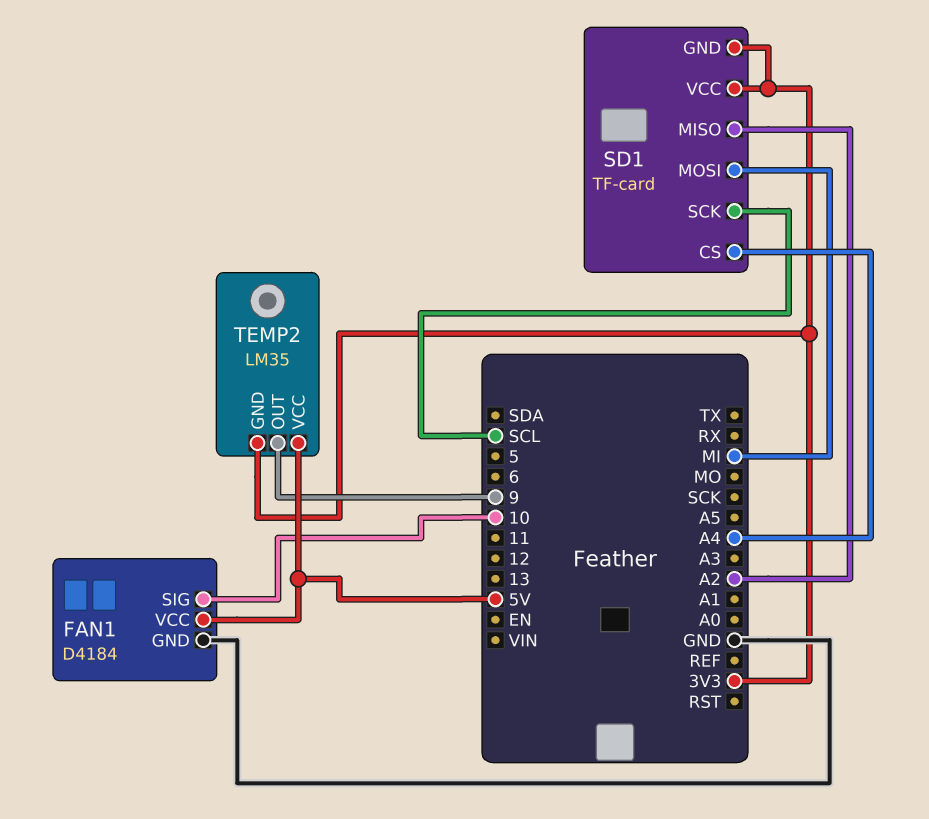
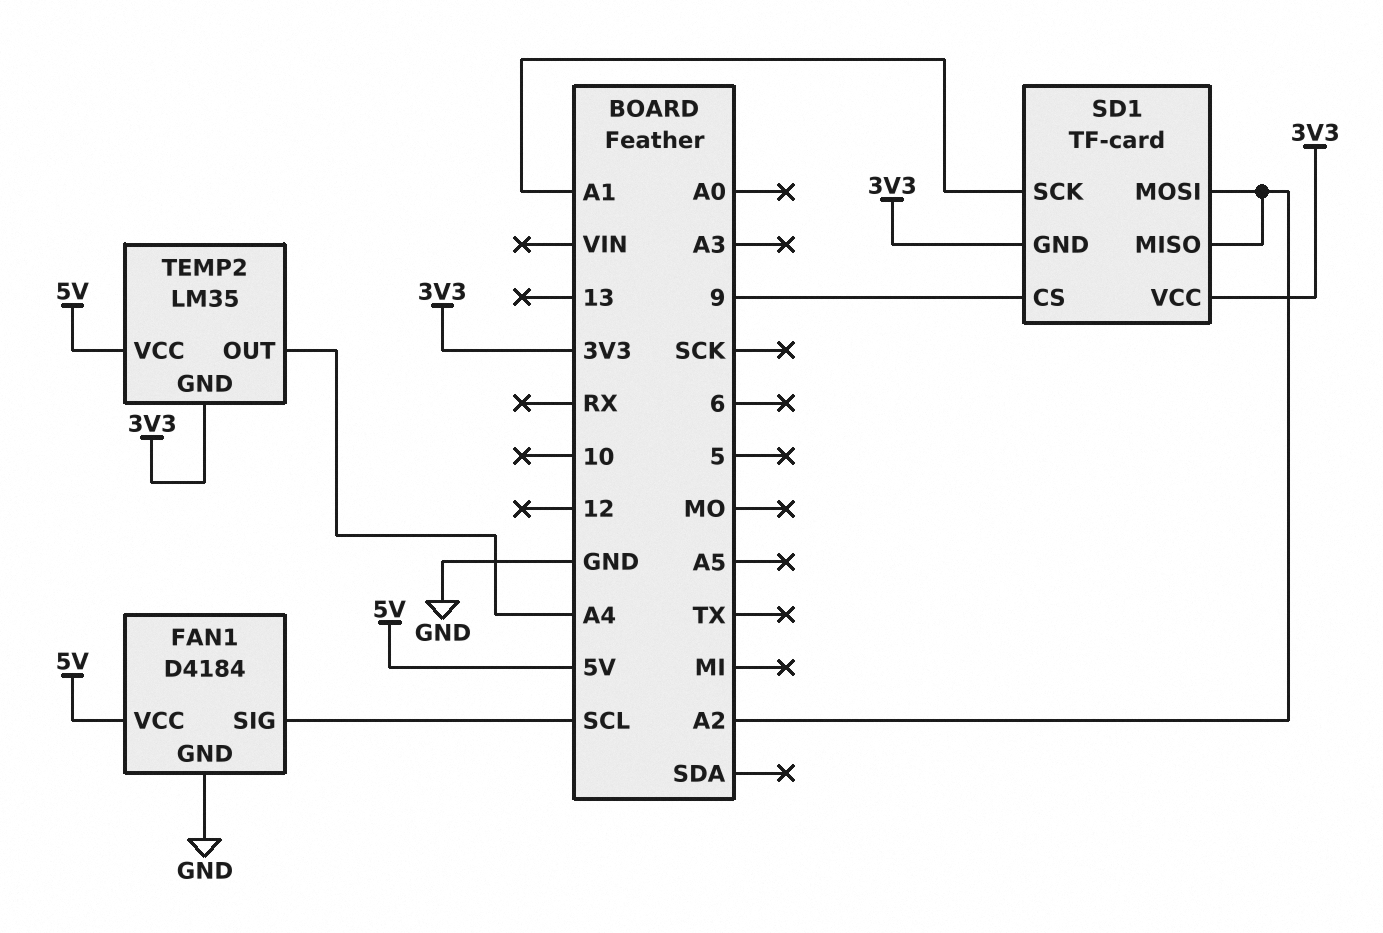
FAN1 pin SIG: 10 -> SCL
SD1 pin CS: A4 -> 9
SD1 pin MOSI: MI -> A2
SD1 pin SCK: SCL -> A1
TEMP2 pin OUT: 9 -> A4

